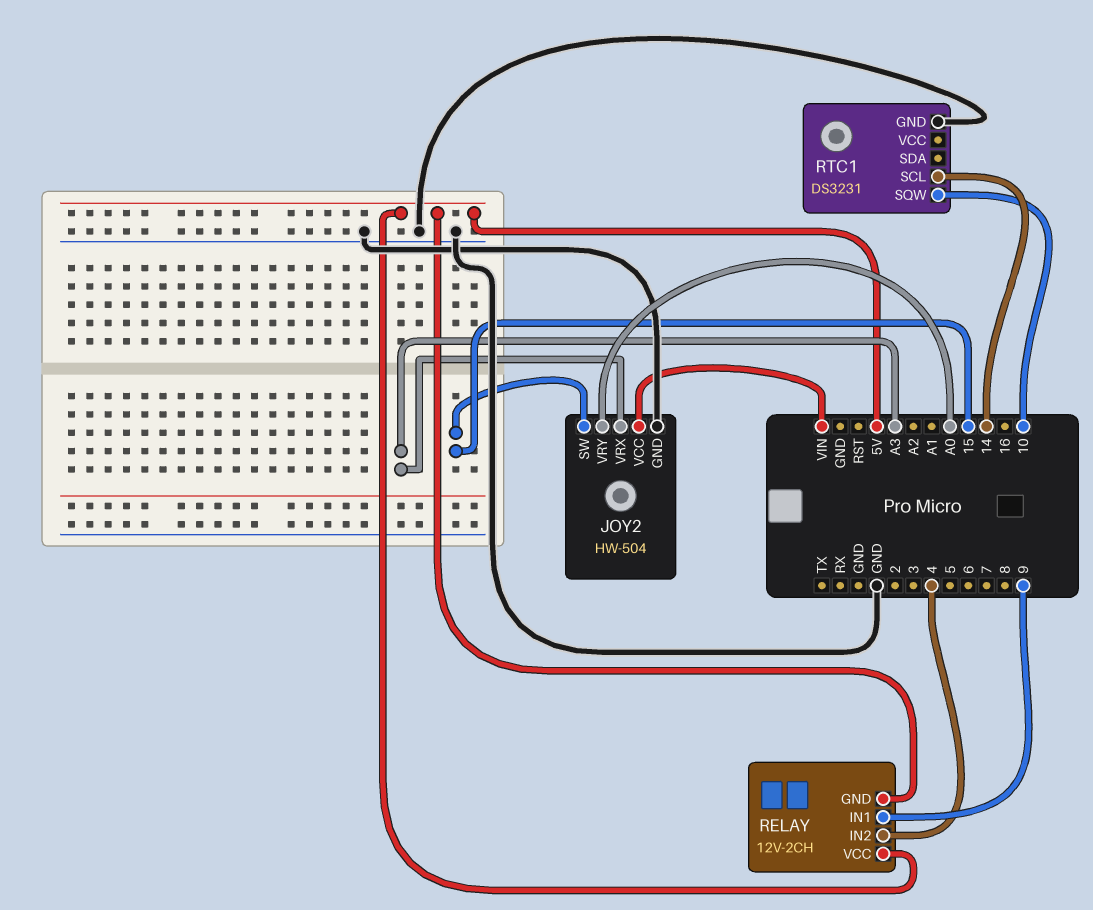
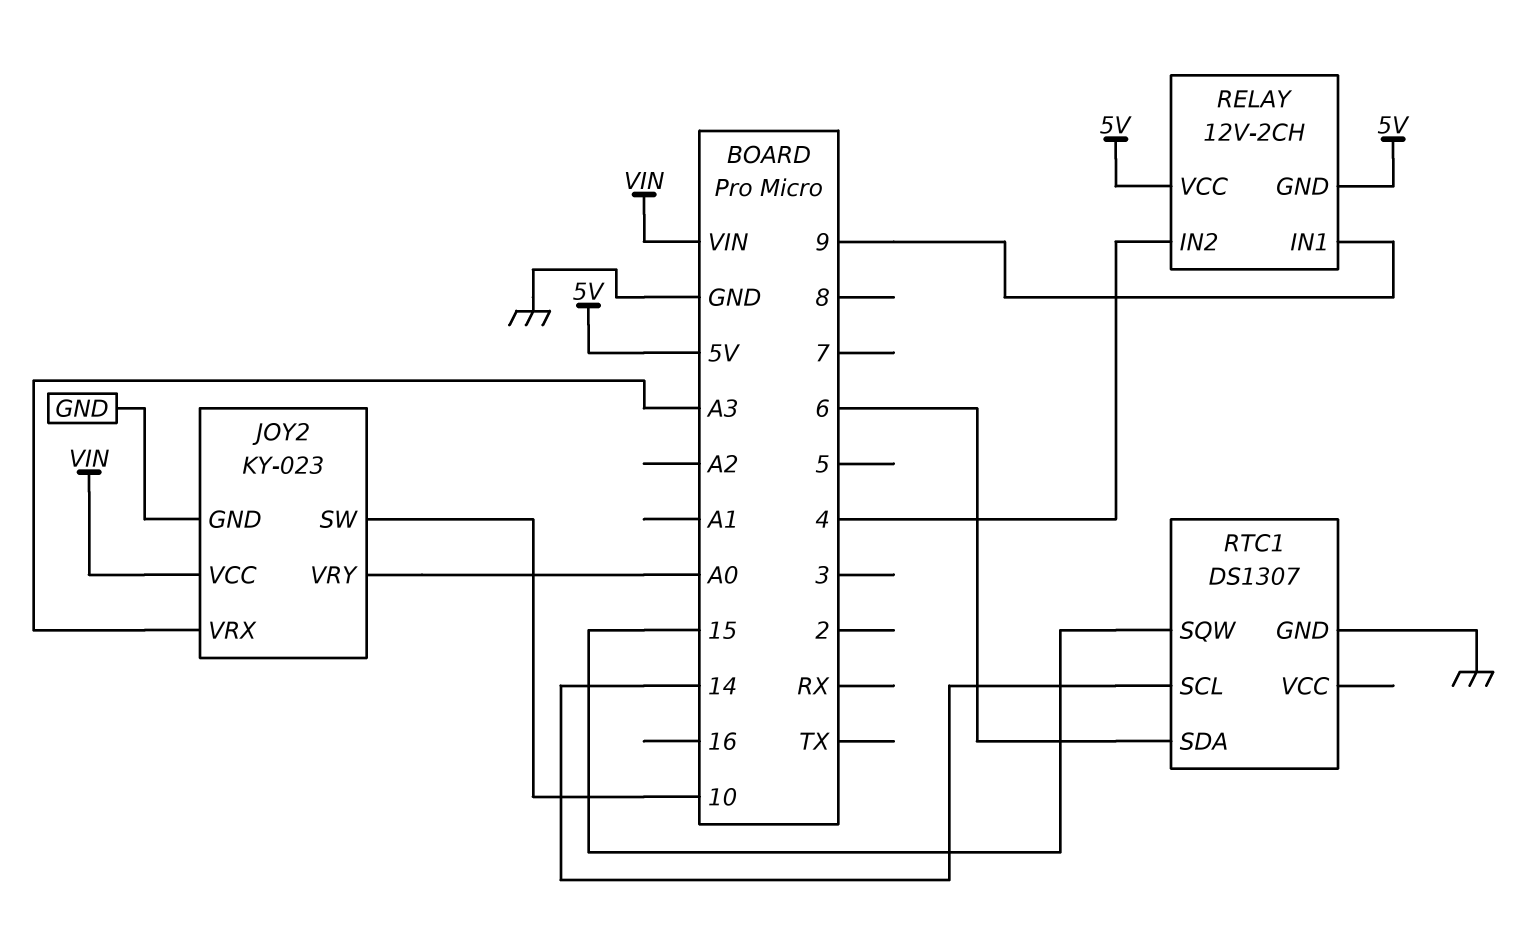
JOY2: HW-504 -> KY-023
JOY2 pin SW: 15 -> 10
RTC1: DS3231 -> DS1307
RTC1 pin SDA: none -> 6
RTC1 pin SQW: 10 -> 15

